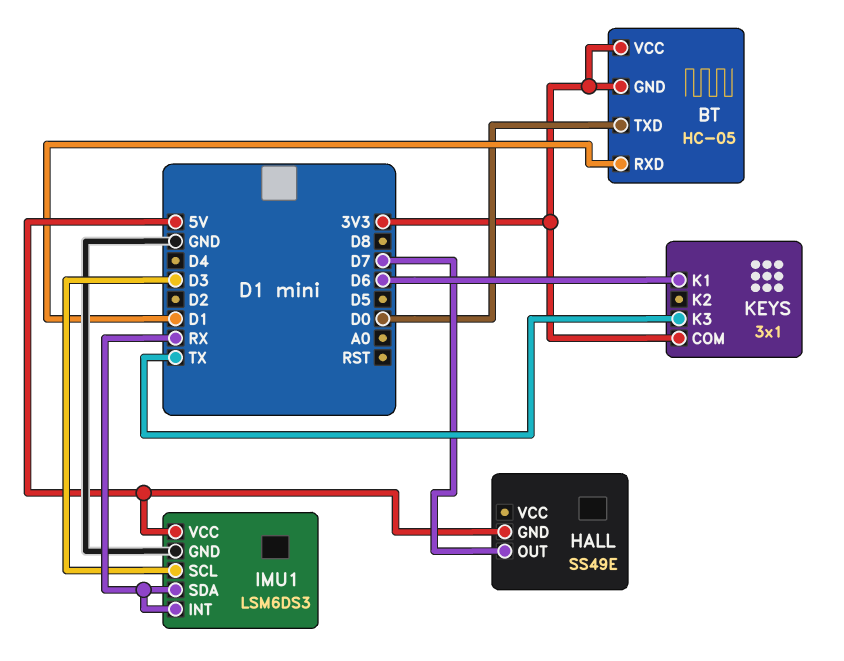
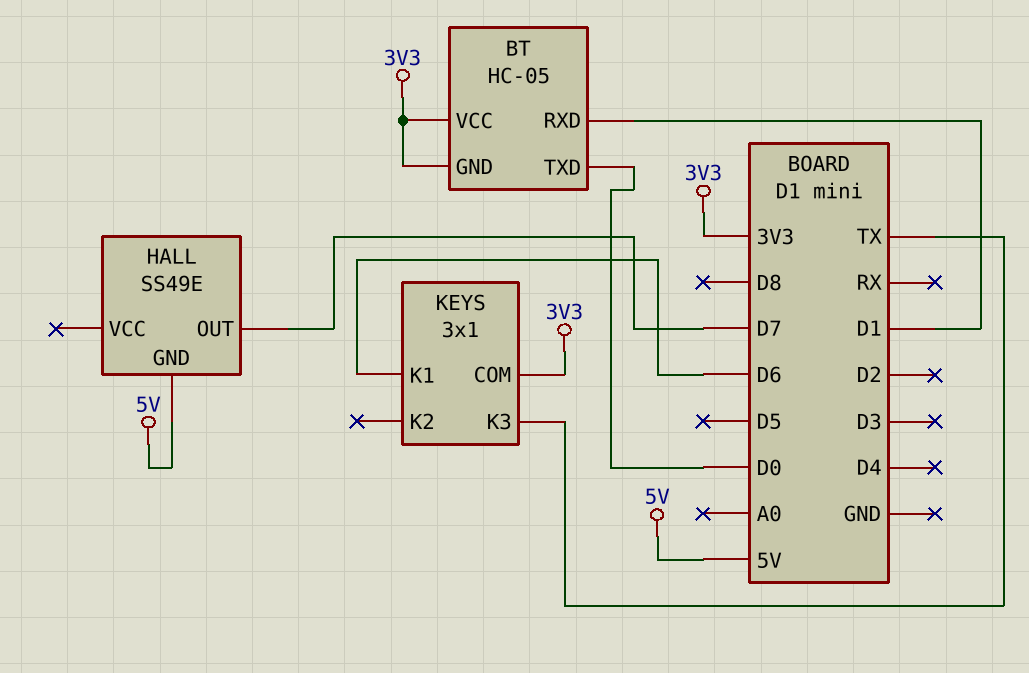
IMU1: LSM6DS3 -> none
IMU1 pin GND: GND -> none
IMU1 pin INT: RX -> none
IMU1 pin SCL: D3 -> none
IMU1 pin SDA: RX -> none
IMU1 pin VCC: 5V -> none

